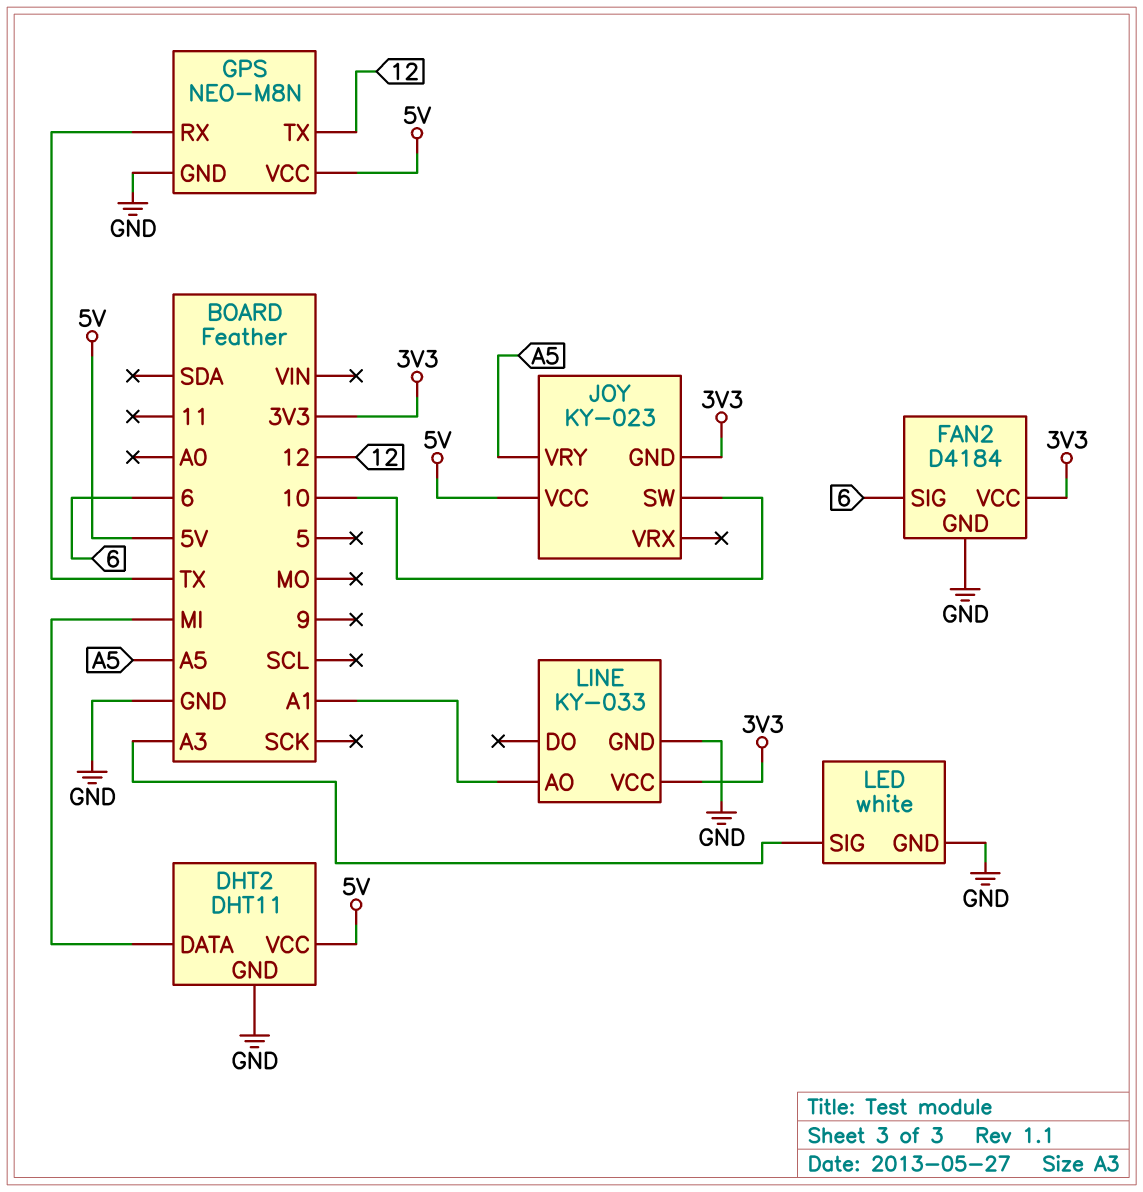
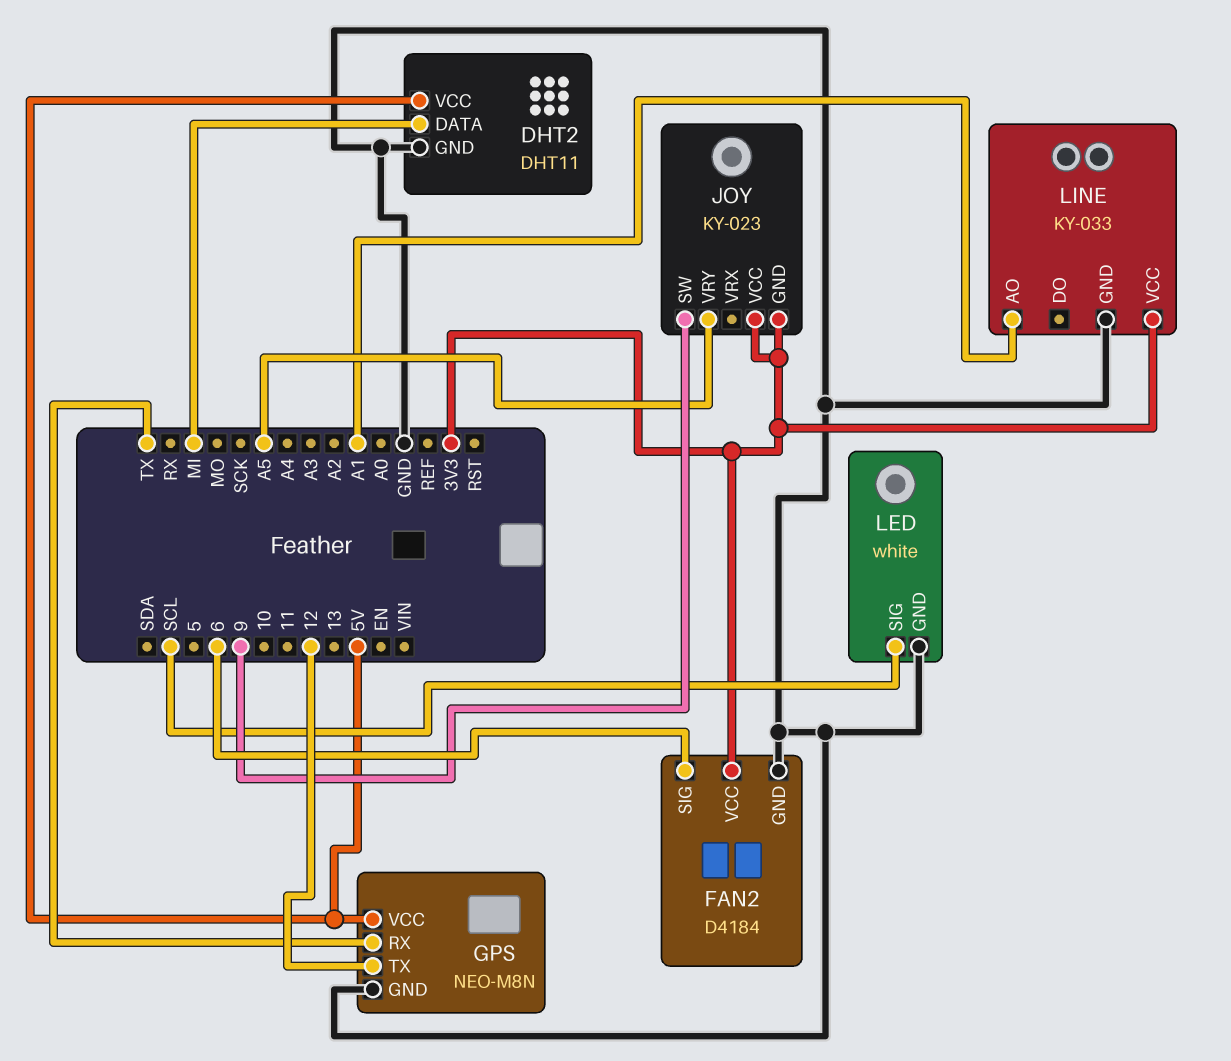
JOY pin SW: 10 -> 9
JOY pin VCC: 5V -> 3V3
LED pin SIG: A3 -> SCL

